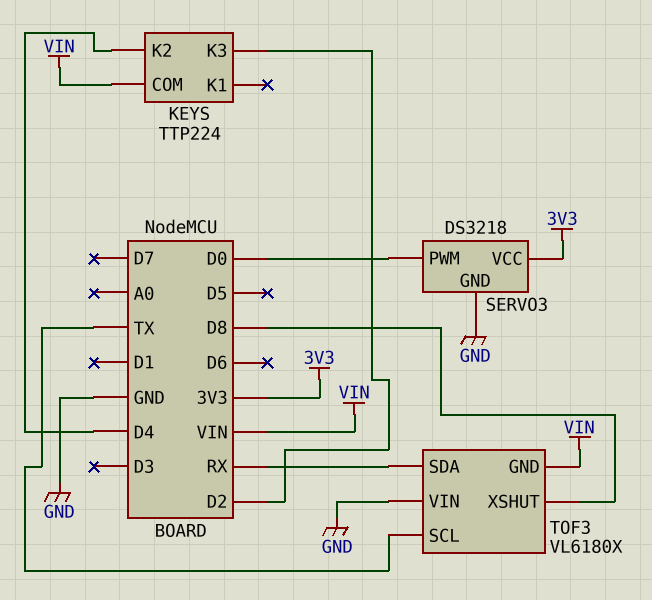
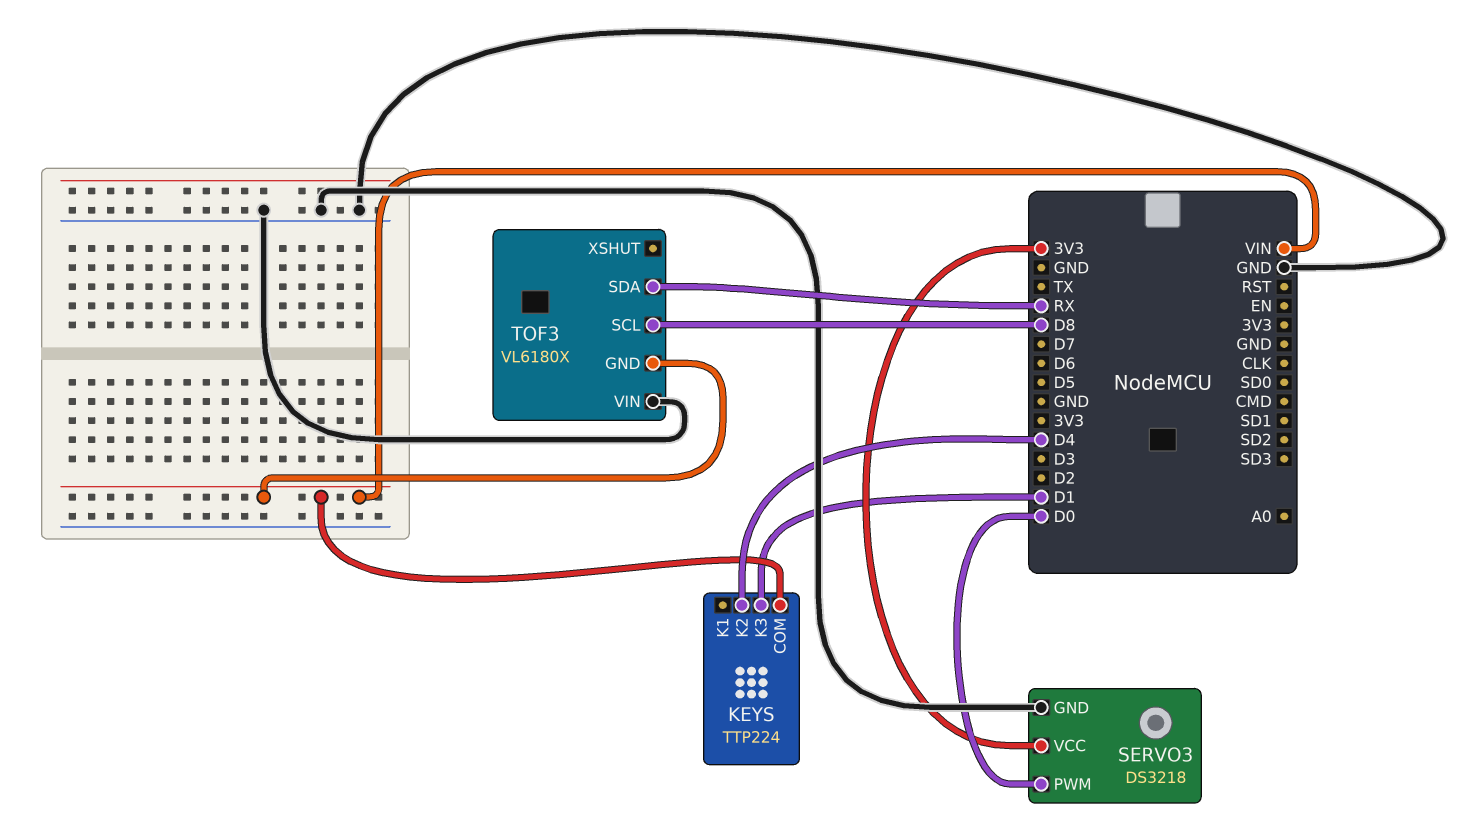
KEYS pin K3: D2 -> D1
TOF3 pin SCL: TX -> D8
TOF3 pin XSHUT: D8 -> none

